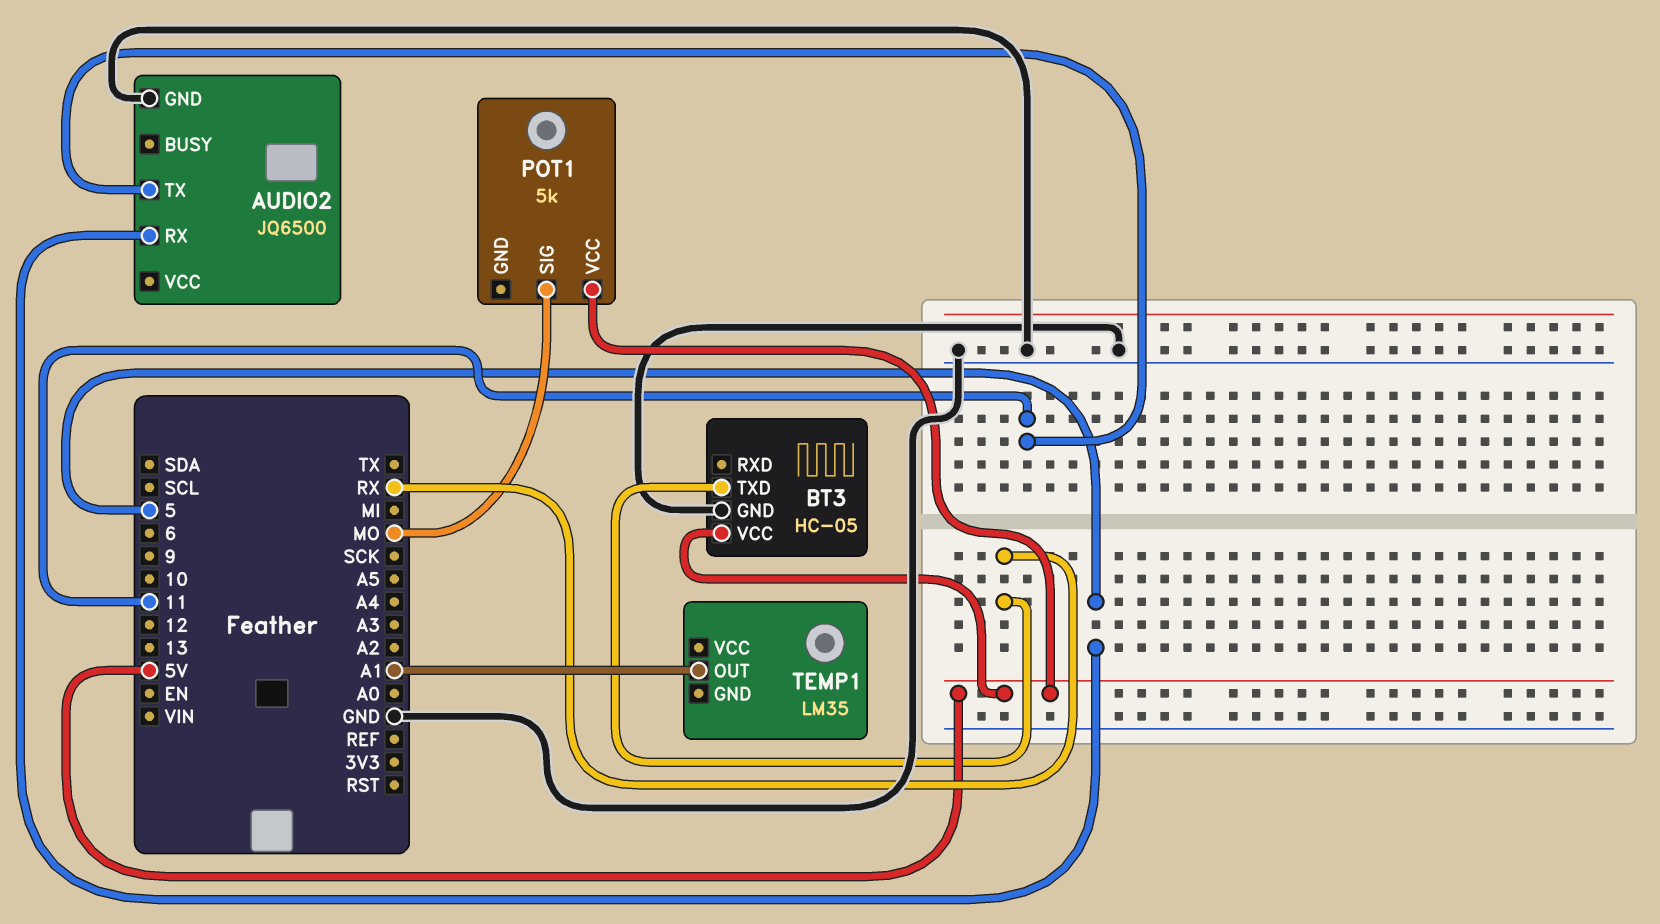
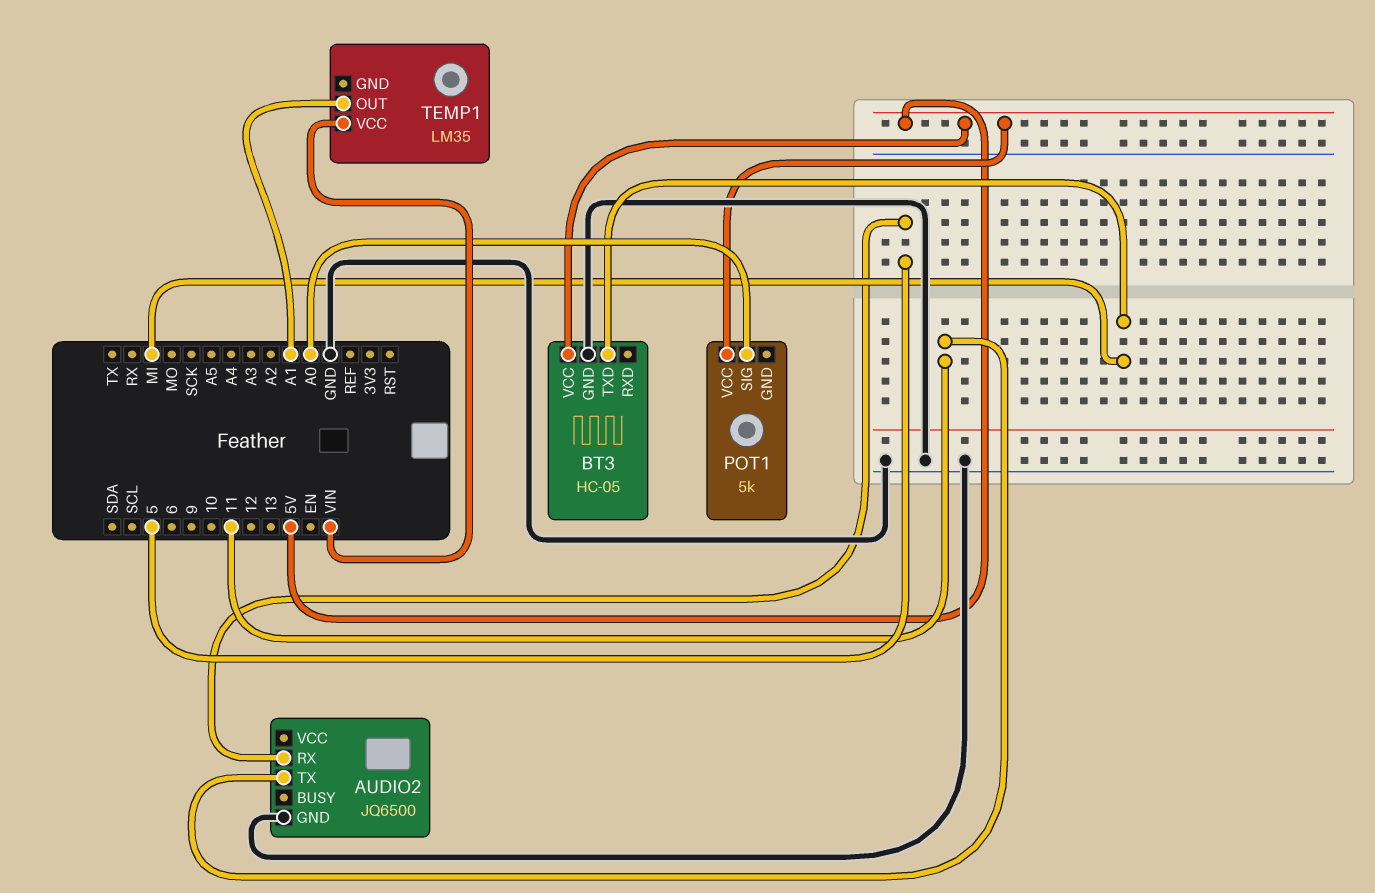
BT3 pin TXD: RX -> MI
POT1 pin SIG: MO -> A0
TEMP1 pin VCC: none -> VIN

